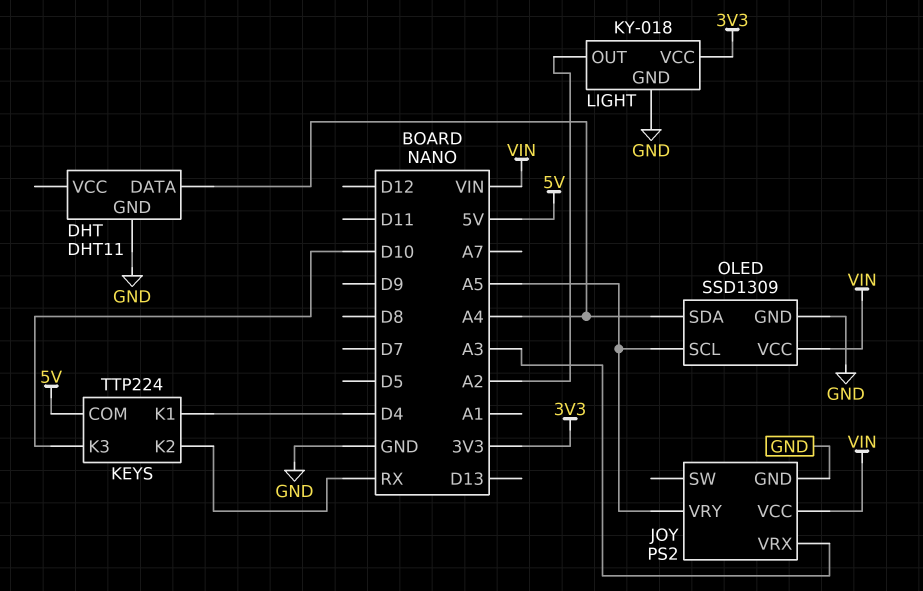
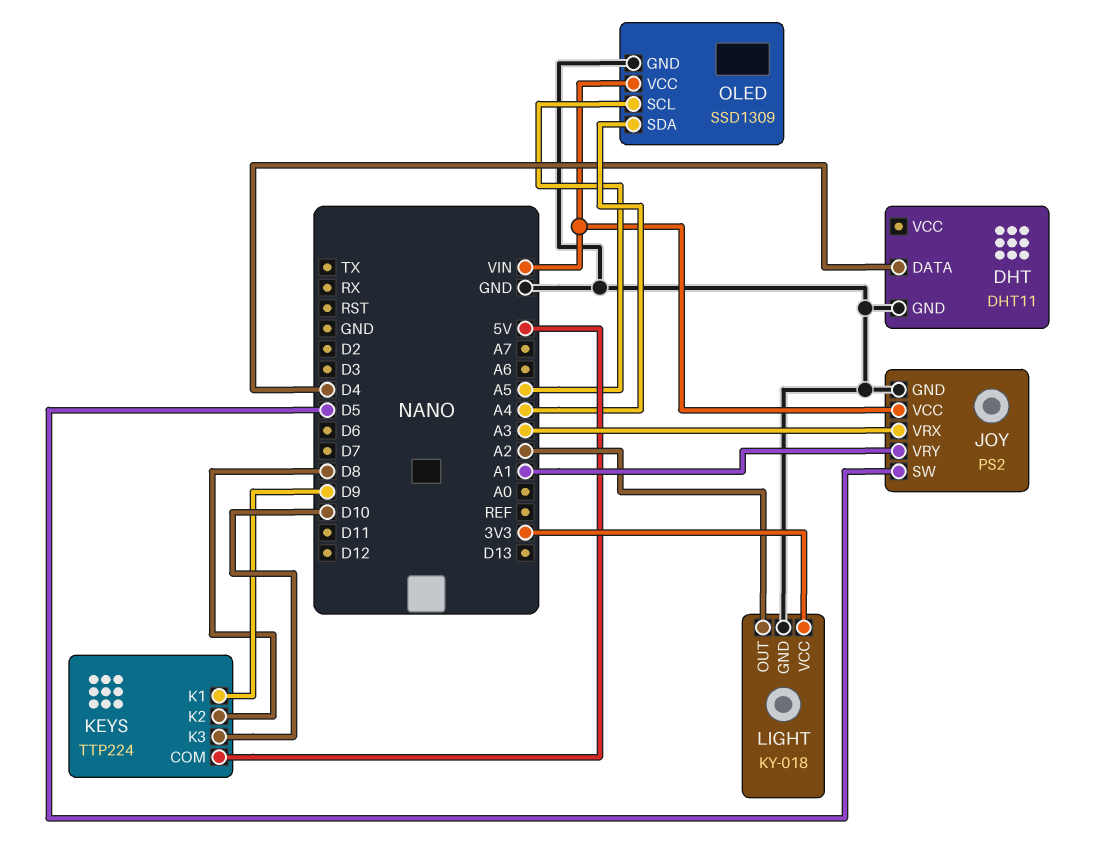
DHT pin DATA: A4 -> D4
JOY pin SW: none -> D5
JOY pin VRY: A5 -> A1
KEYS pin K1: D4 -> D9
KEYS pin K2: RX -> D8

